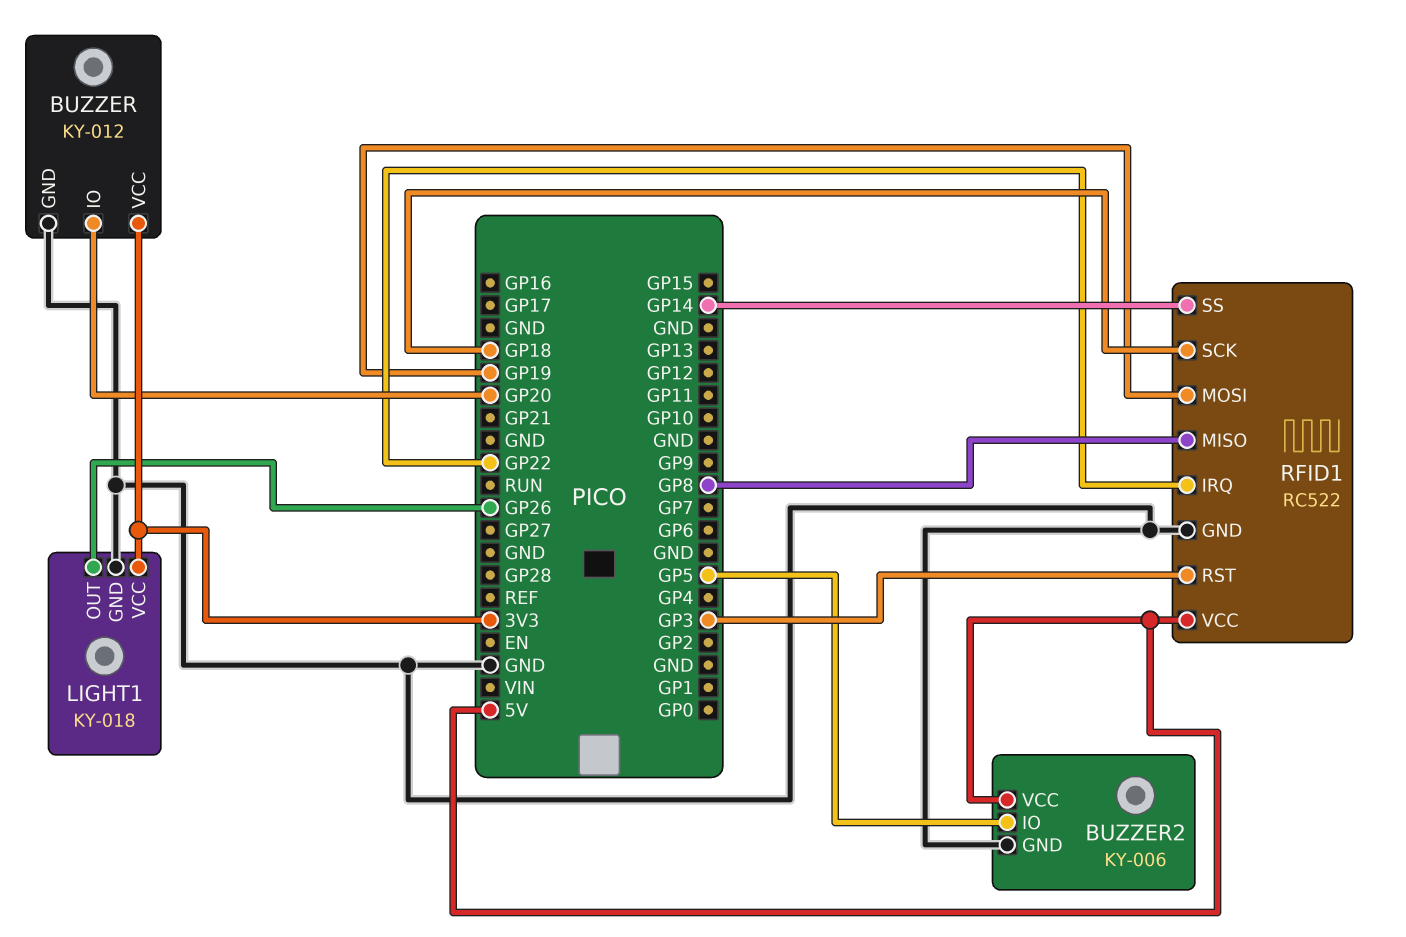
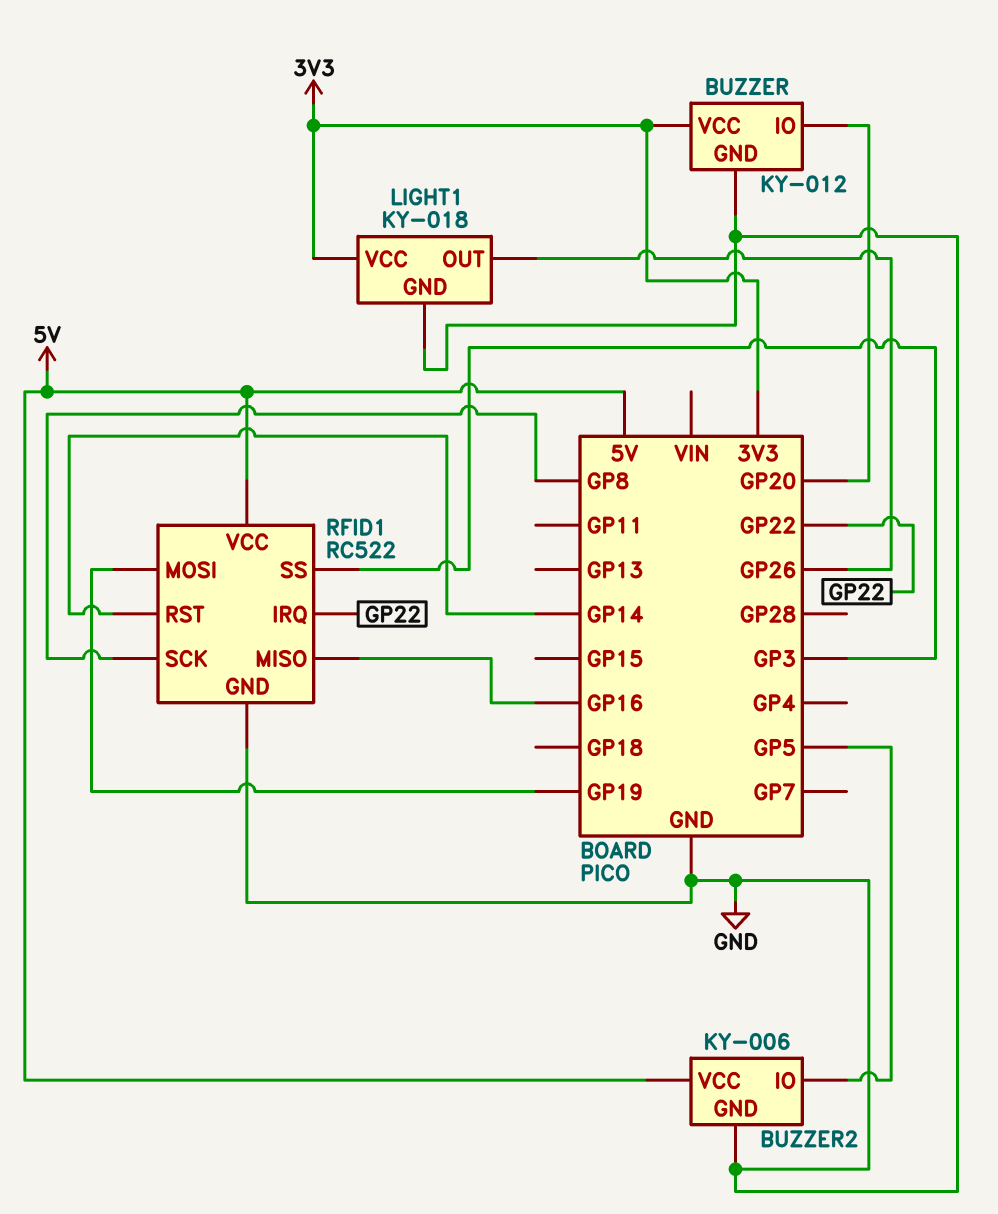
RFID1 pin MISO: GP8 -> GP16
RFID1 pin RST: GP3 -> GP14
RFID1 pin SCK: GP18 -> GP8
RFID1 pin SS: GP14 -> GP3

